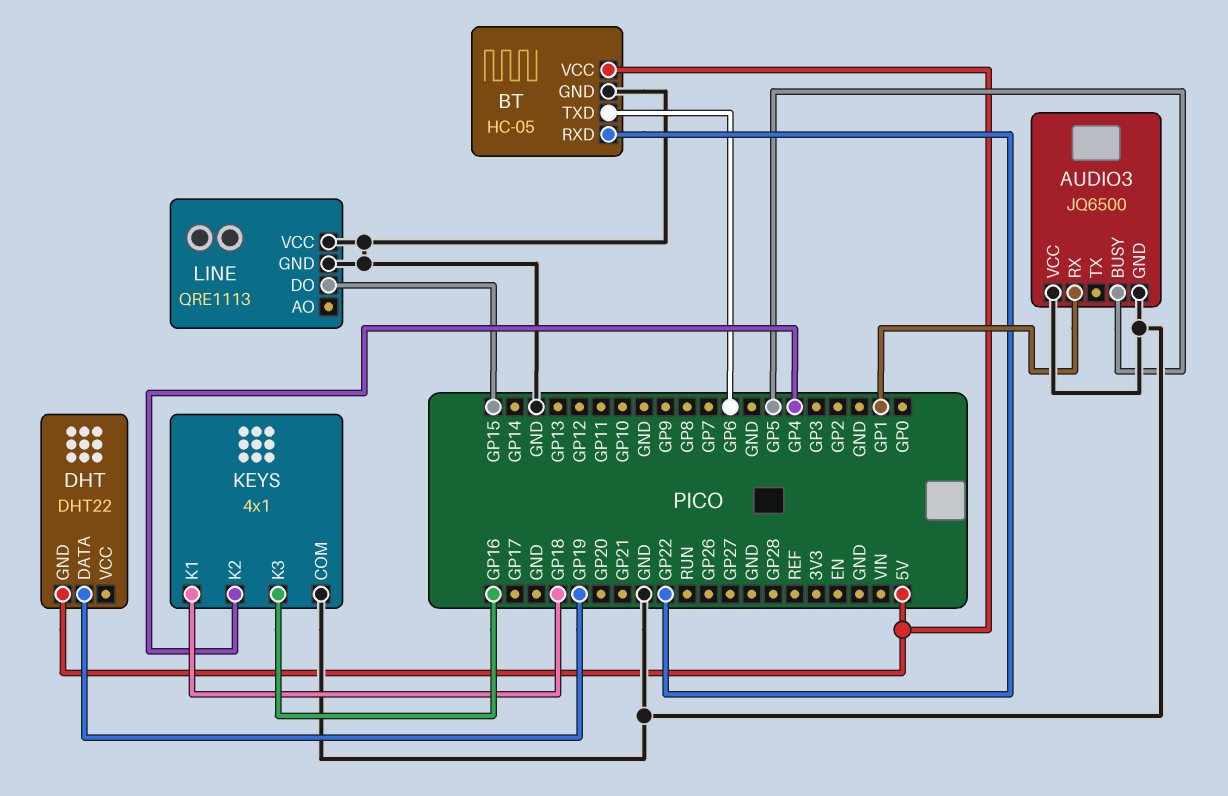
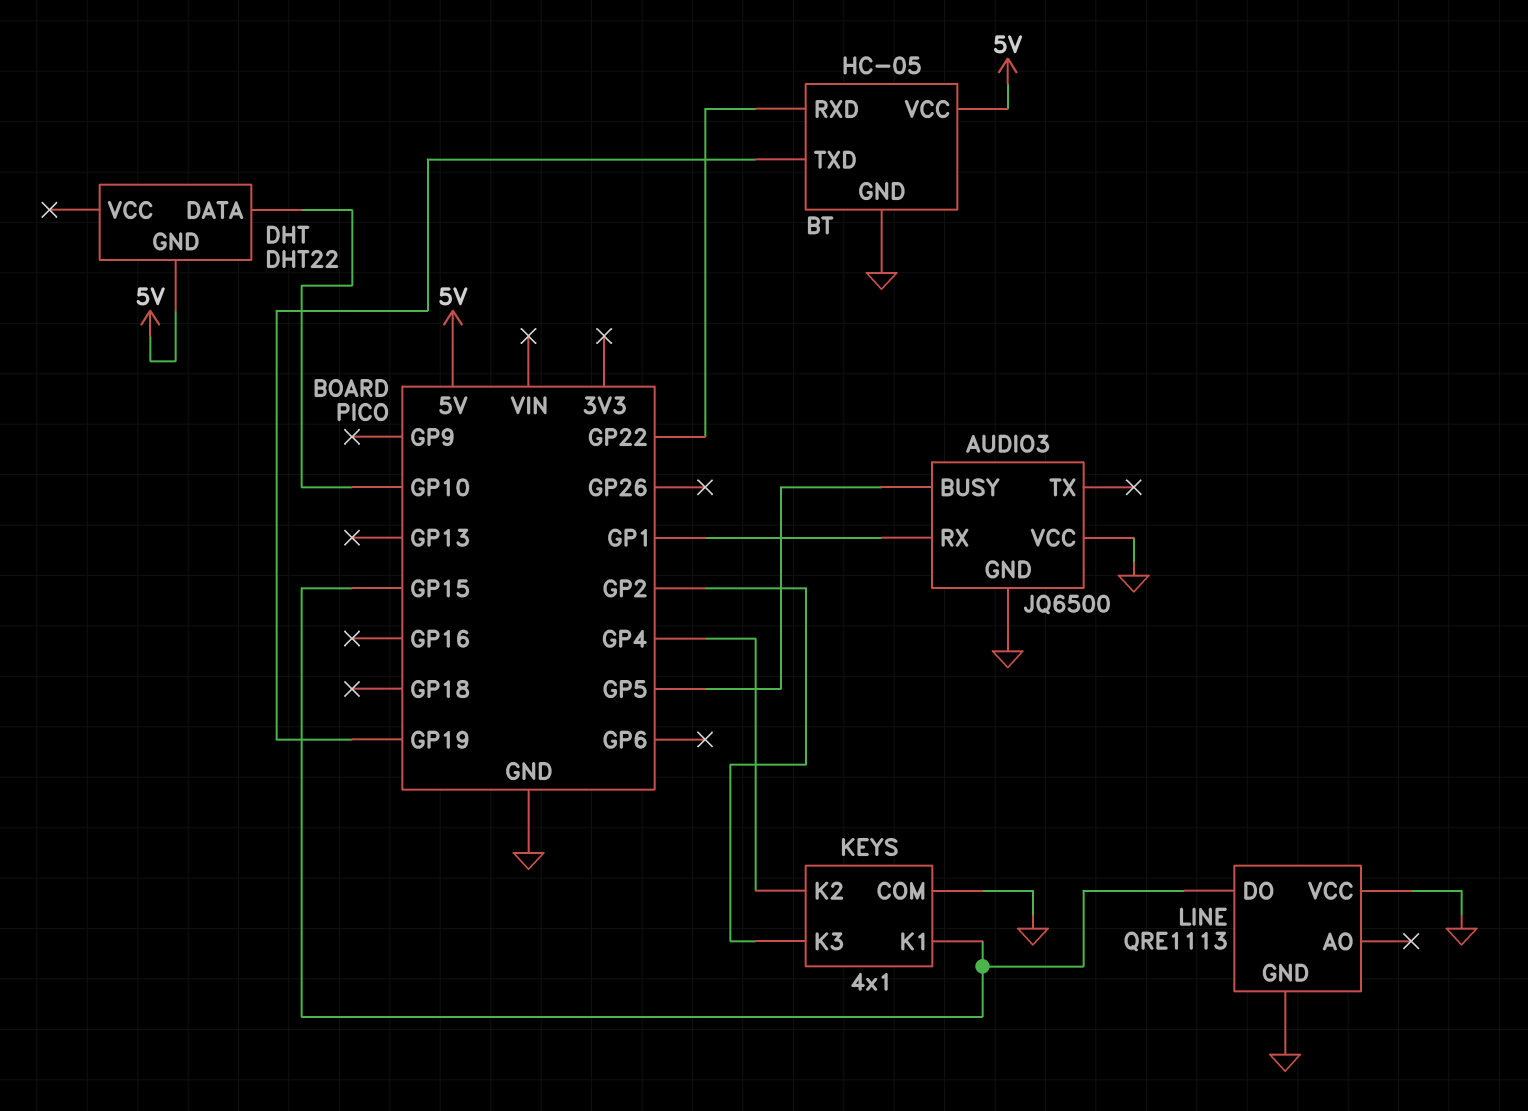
BT pin TXD: GP6 -> GP19
DHT pin DATA: GP19 -> GP10
KEYS pin K1: GP18 -> GP15
KEYS pin K3: GP16 -> GP2

